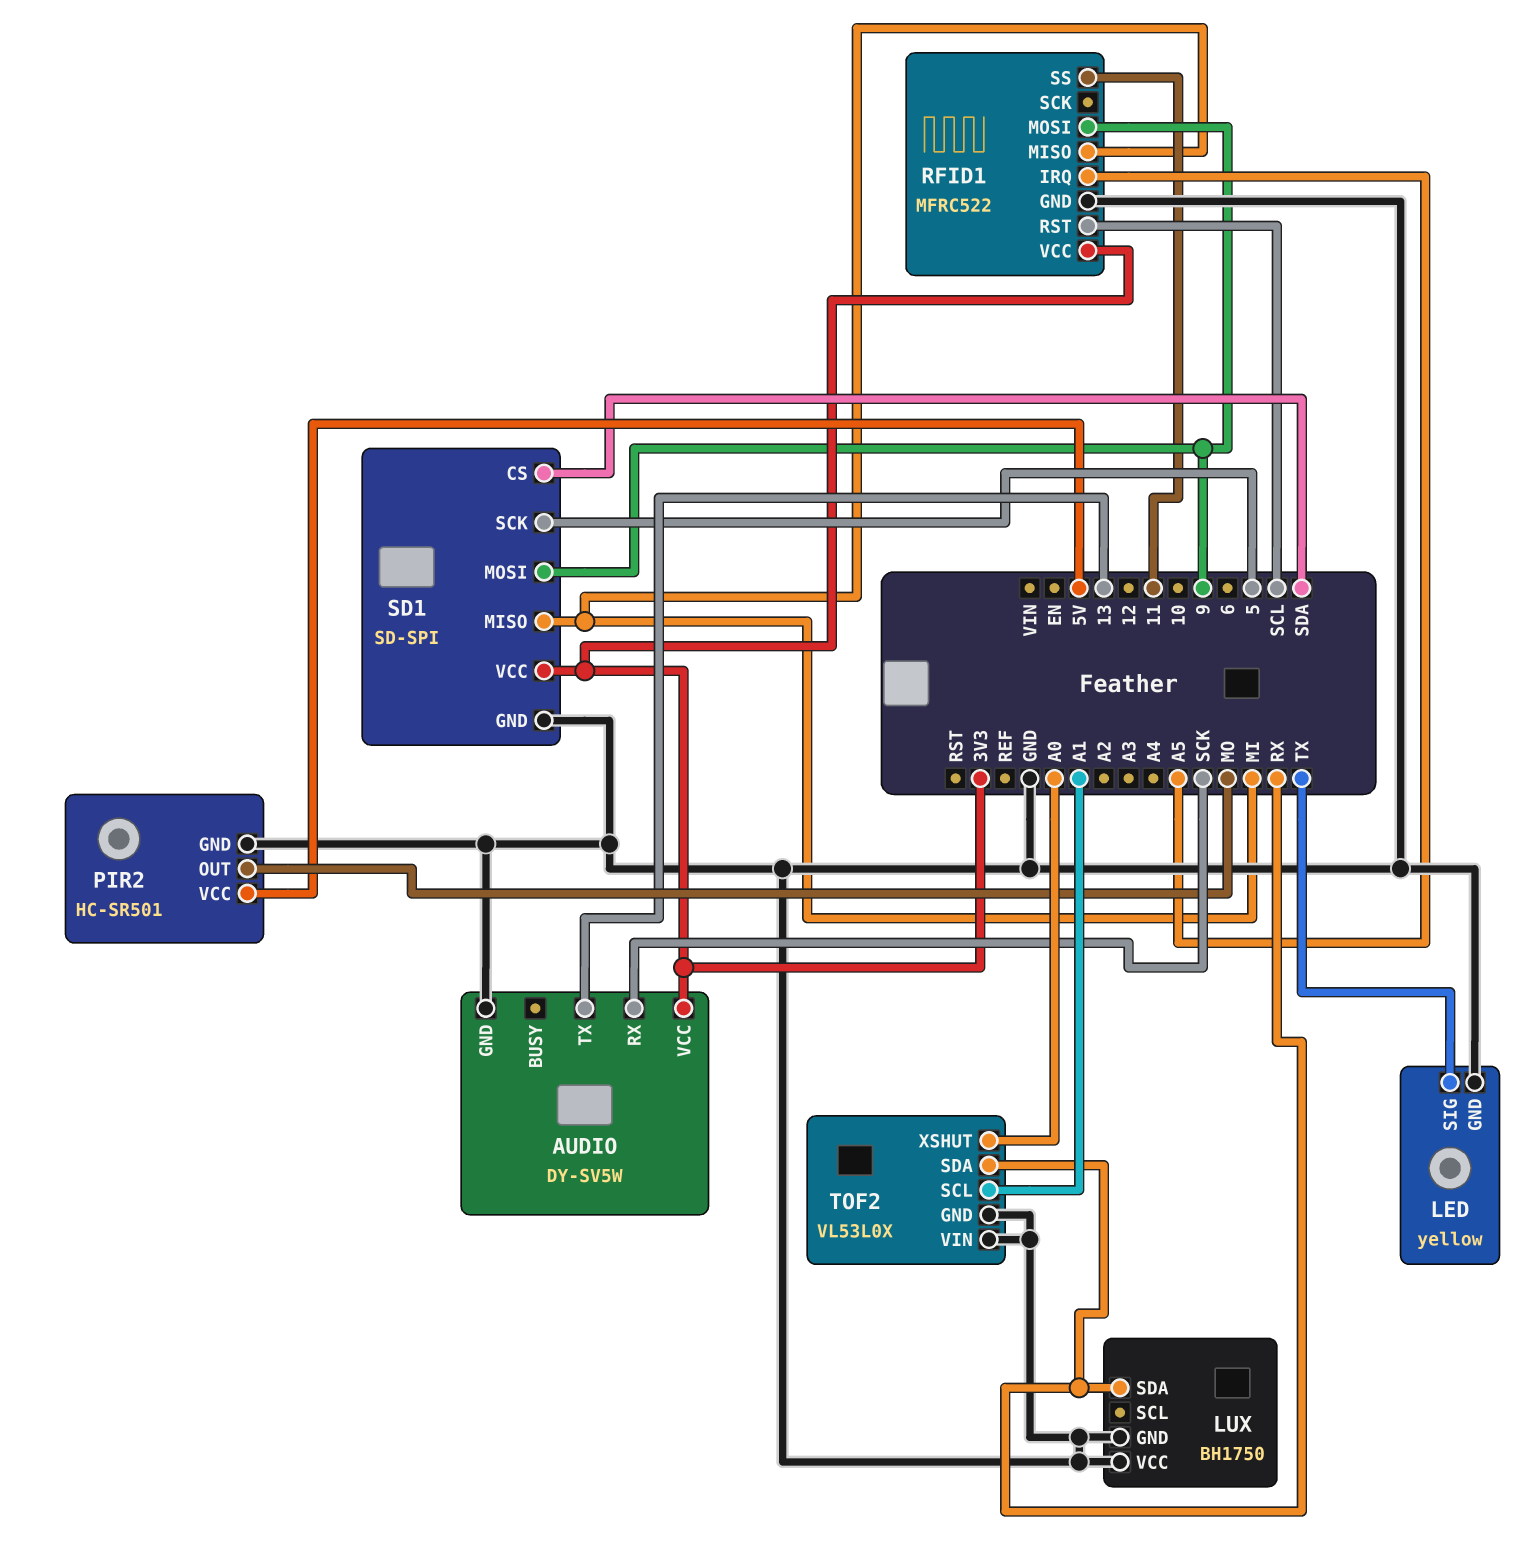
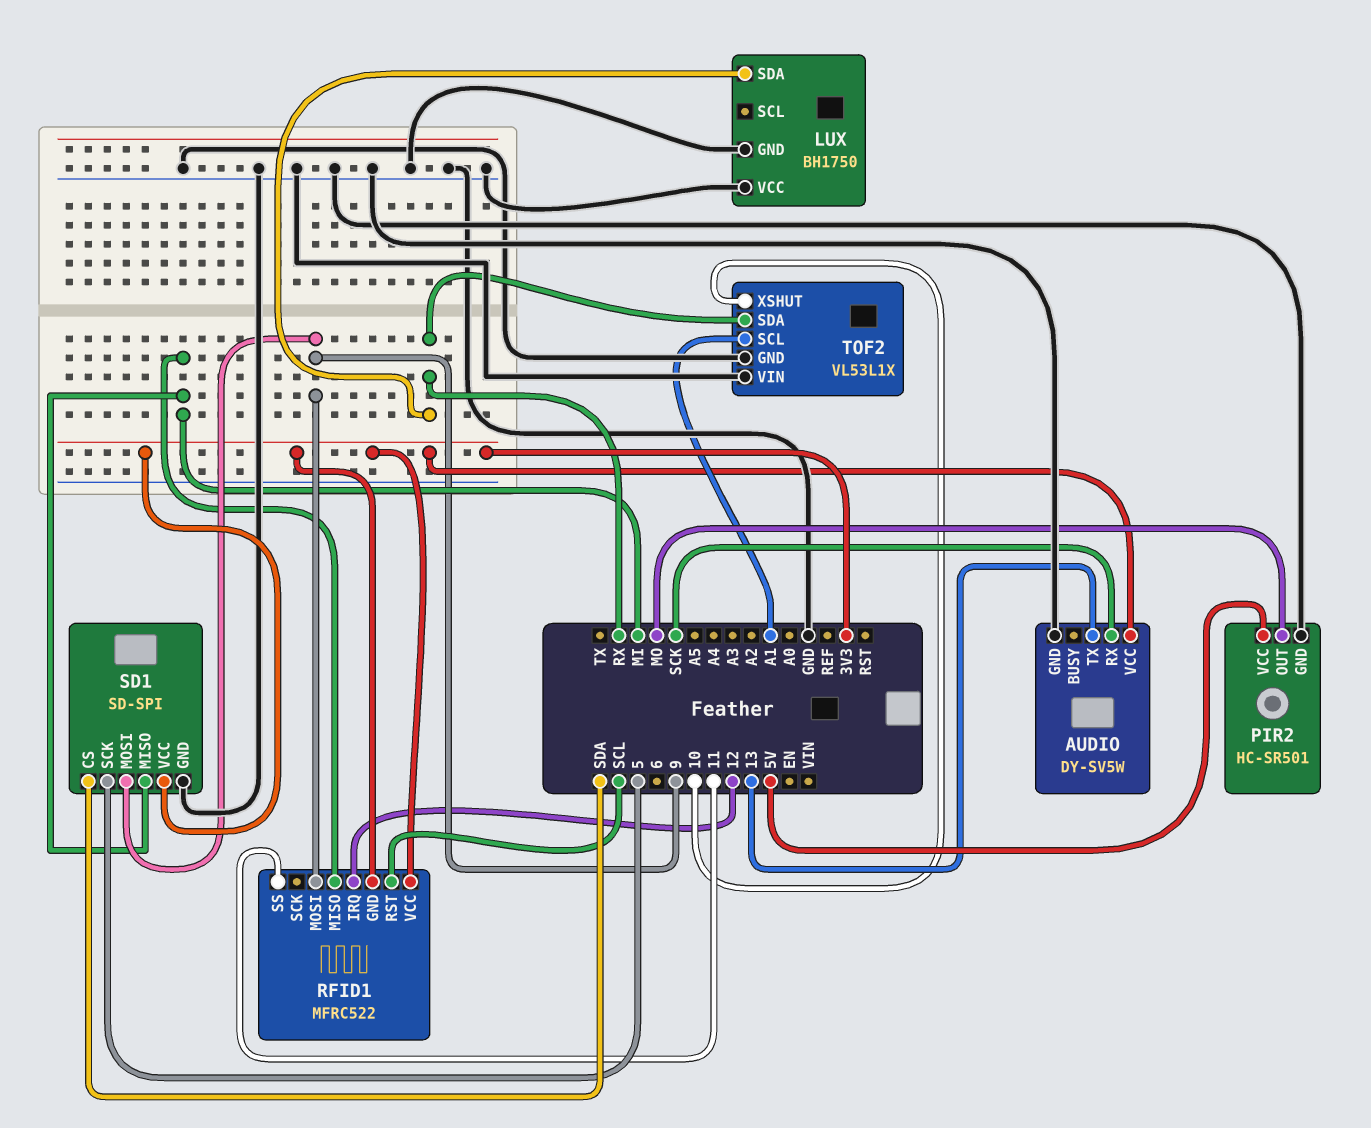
LED: yellow -> none
LED pin GND: GND -> none
LED pin SIG: TX -> none
RFID1 pin GND: GND -> 3V3
RFID1 pin IRQ: A5 -> 12
TOF2: VL53L0X -> VL53L1X
TOF2 pin XSHUT: A0 -> 10

